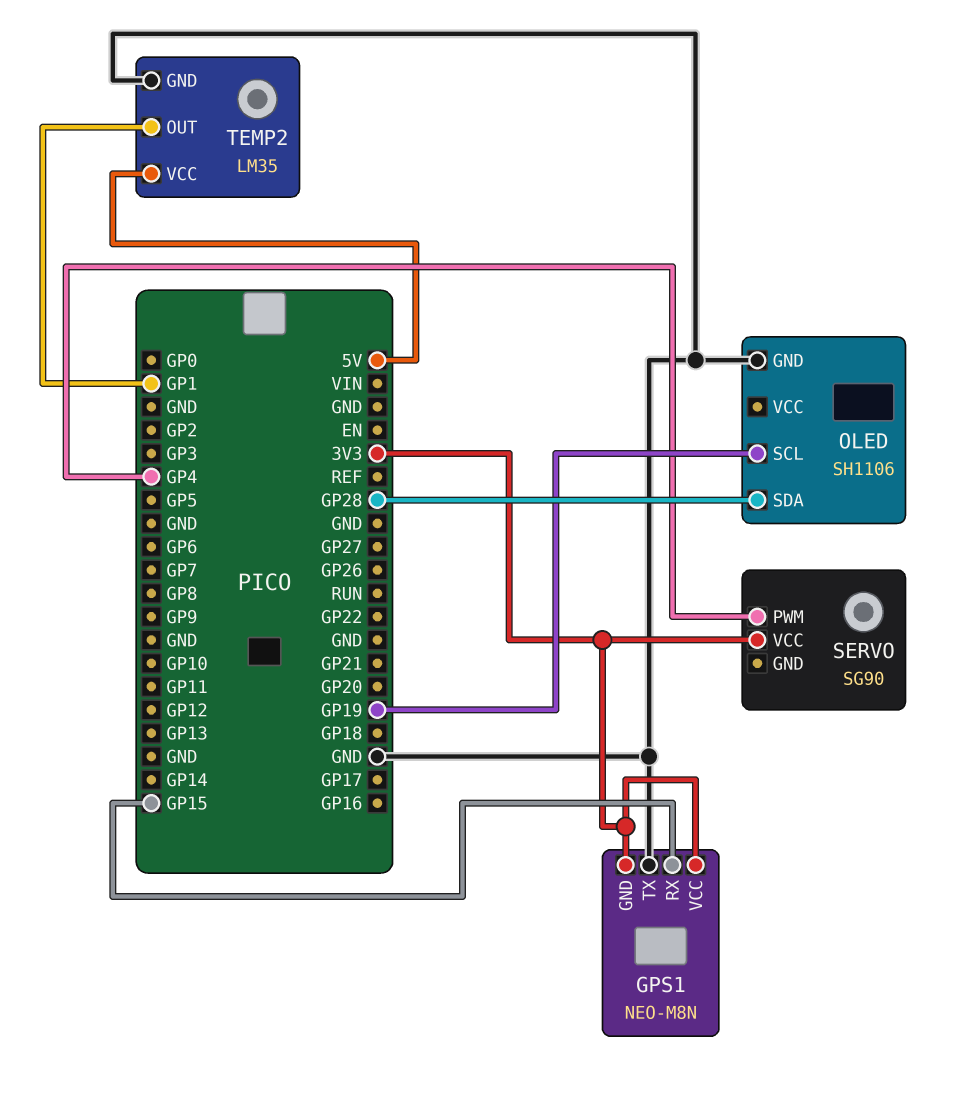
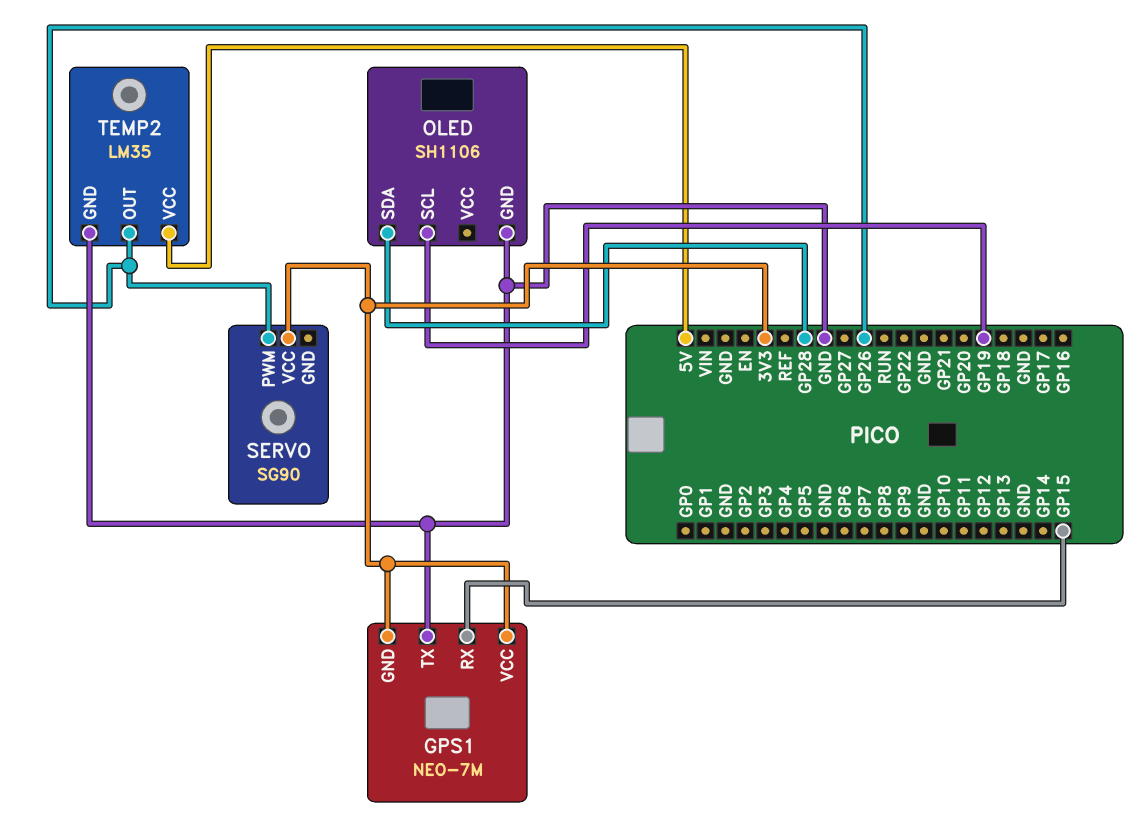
GPS1: NEO-M8N -> NEO-7M
SERVO pin PWM: GP4 -> GP26
TEMP2 pin OUT: GP1 -> GP26

